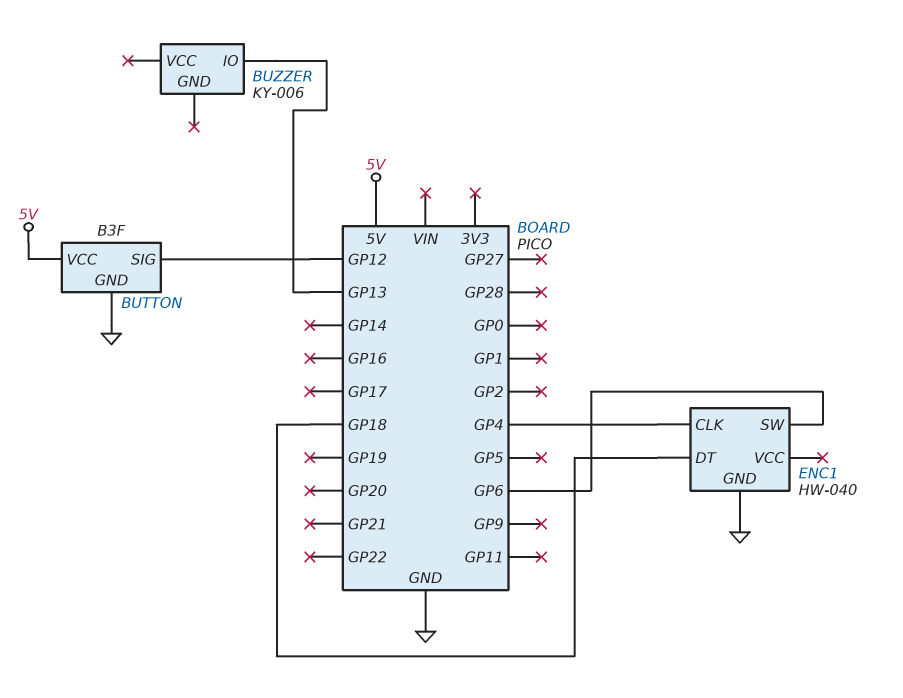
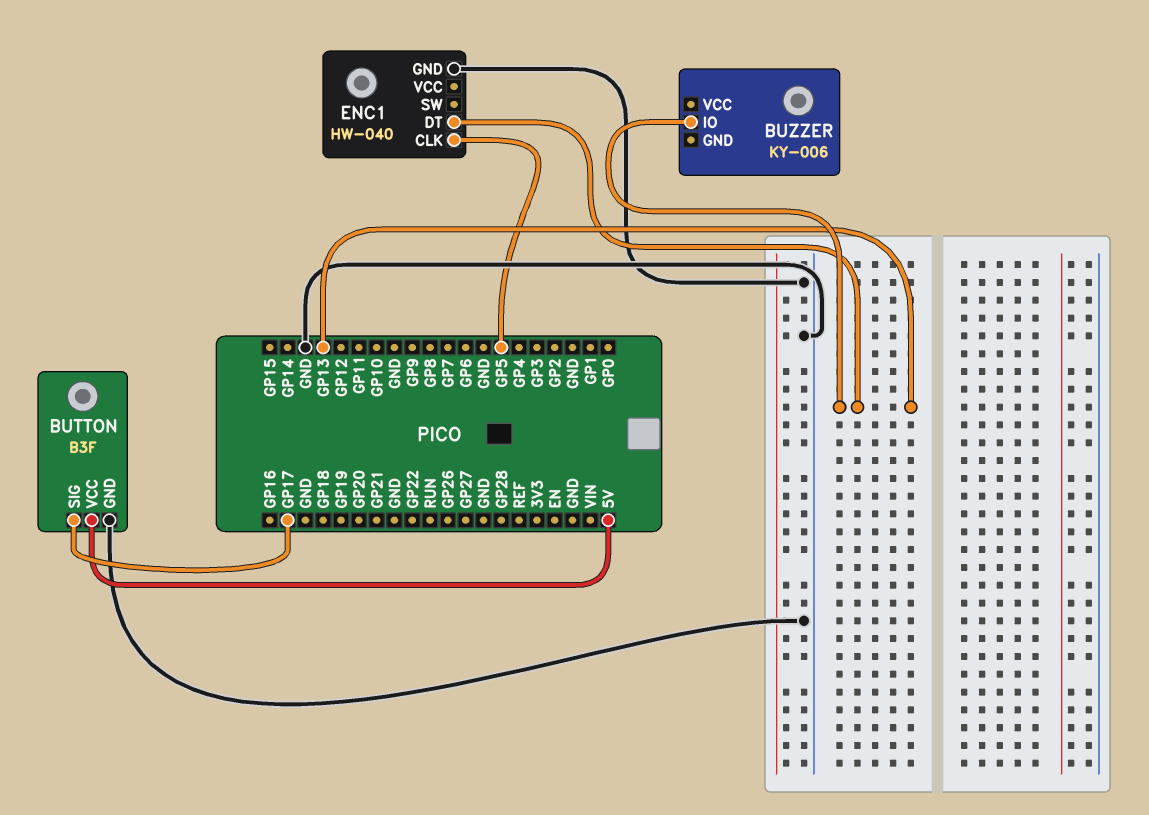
BUTTON pin SIG: GP12 -> GP17
ENC1 pin CLK: GP4 -> GP5
ENC1 pin DT: GP18 -> GP13
ENC1 pin SW: GP6 -> none

